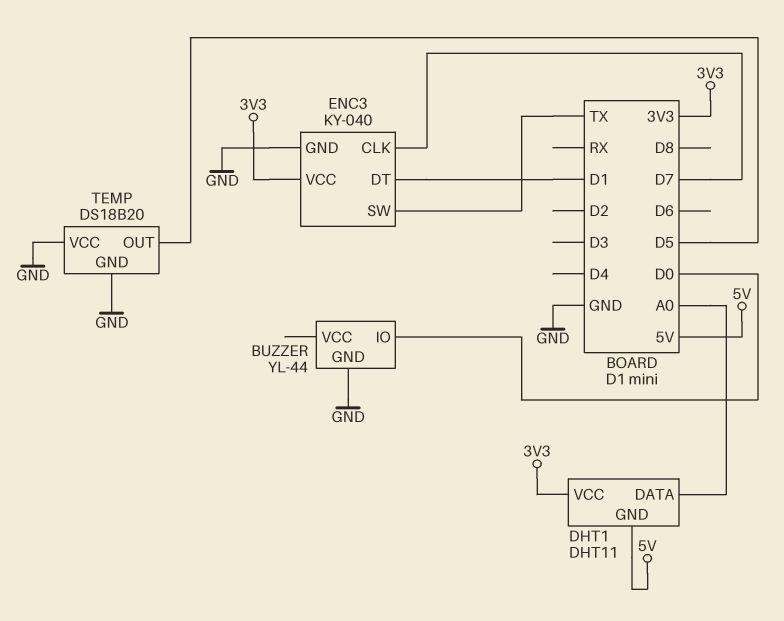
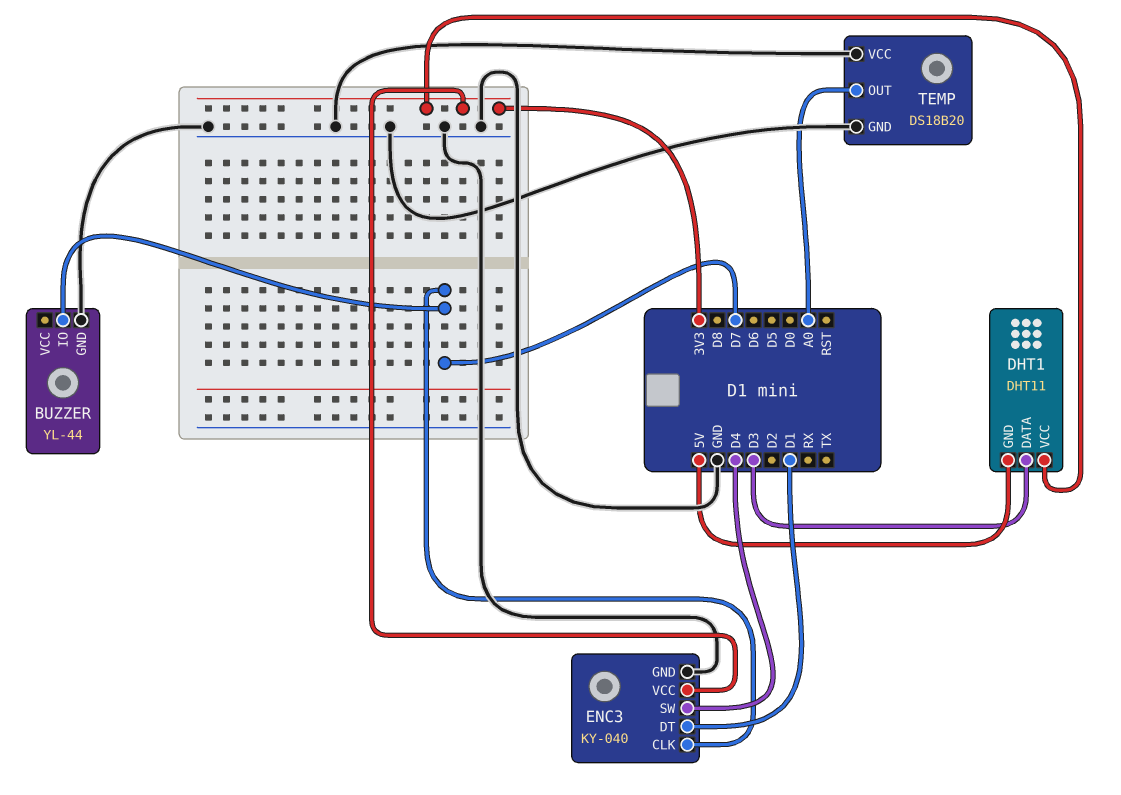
BUZZER pin IO: D0 -> D7
DHT1 pin DATA: A0 -> D3
ENC3 pin SW: TX -> D4
TEMP pin OUT: D5 -> A0

